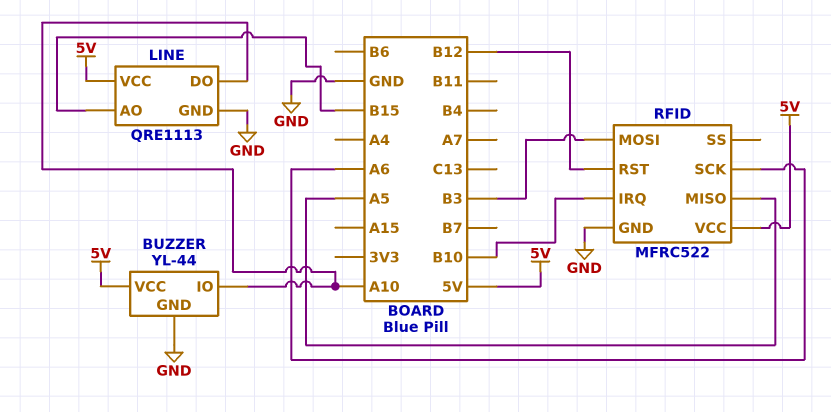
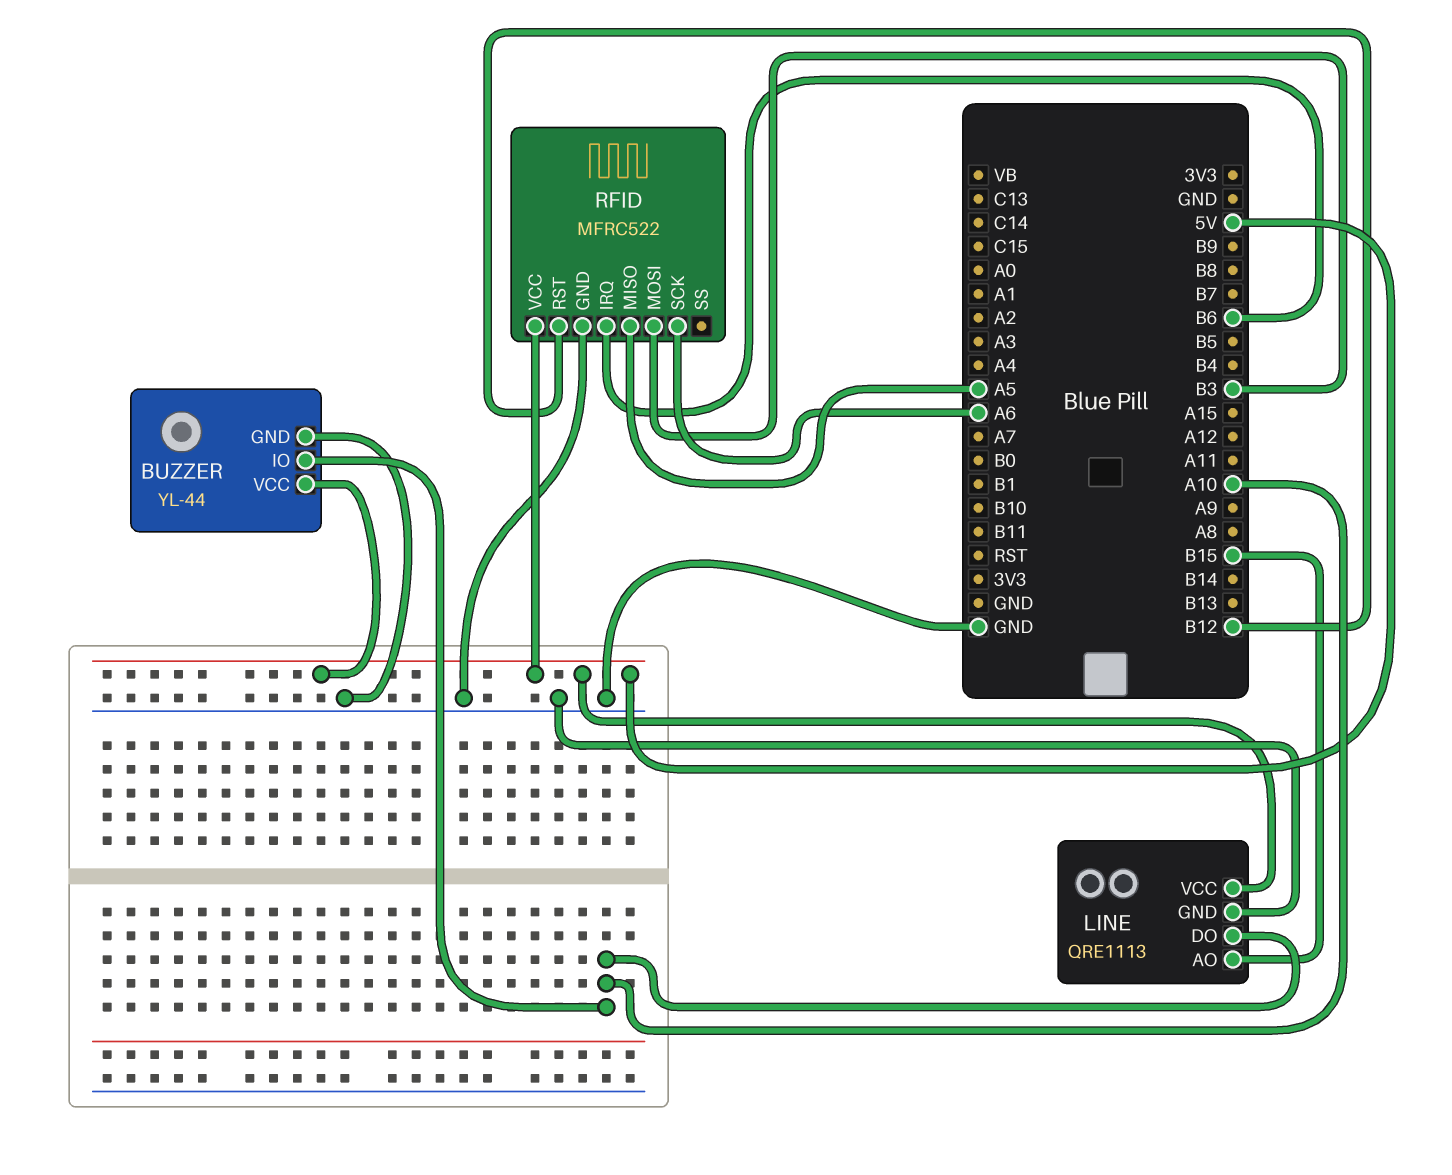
RFID pin IRQ: B10 -> B6

